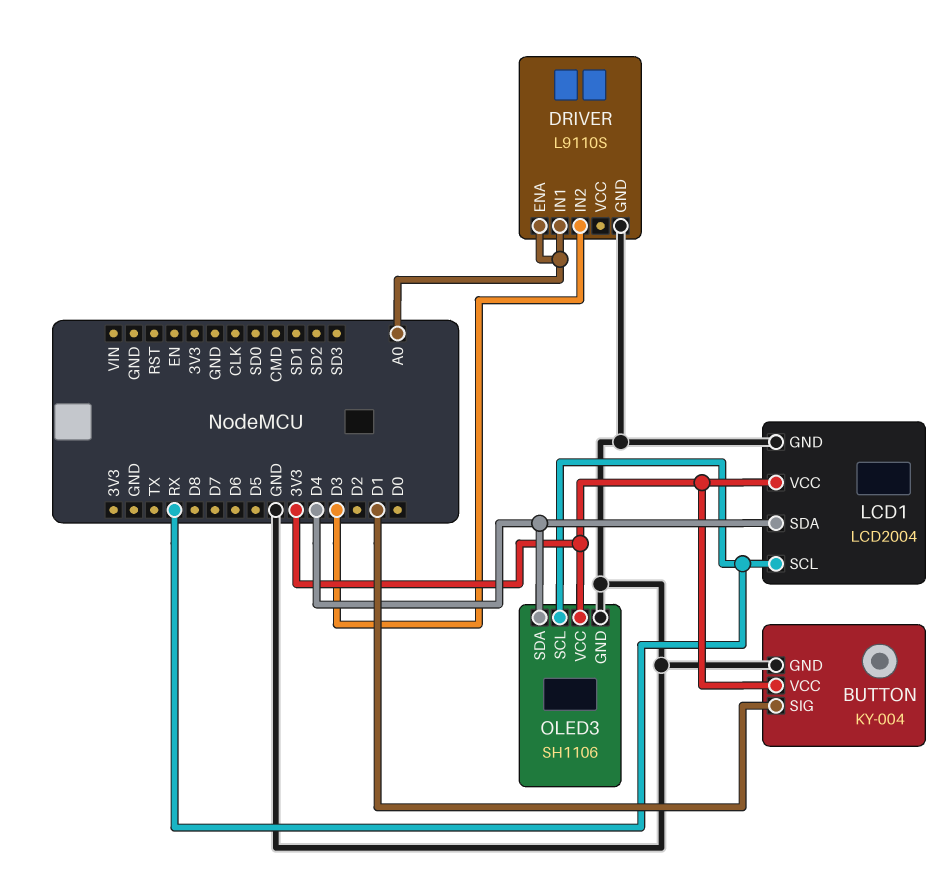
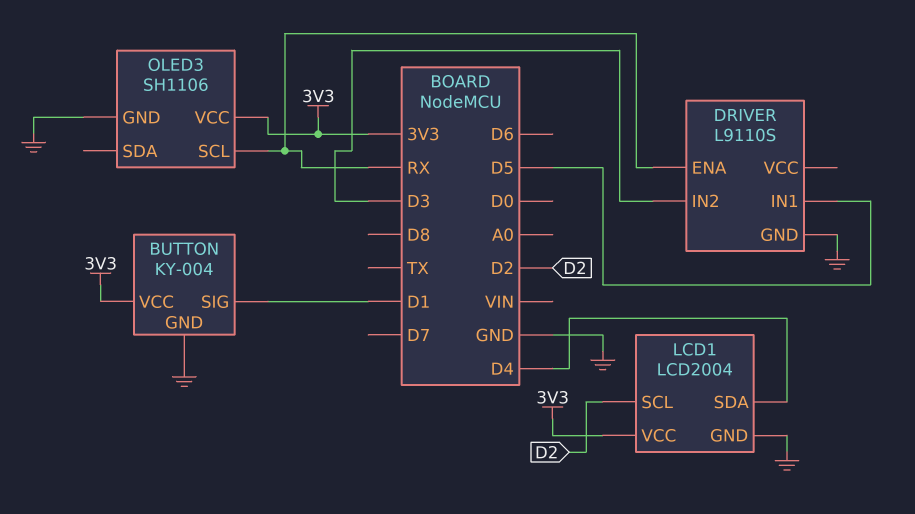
DRIVER pin ENA: A0 -> RX
DRIVER pin IN1: A0 -> D5
LCD1 pin SCL: RX -> D2
OLED3 pin SDA: D4 -> none

